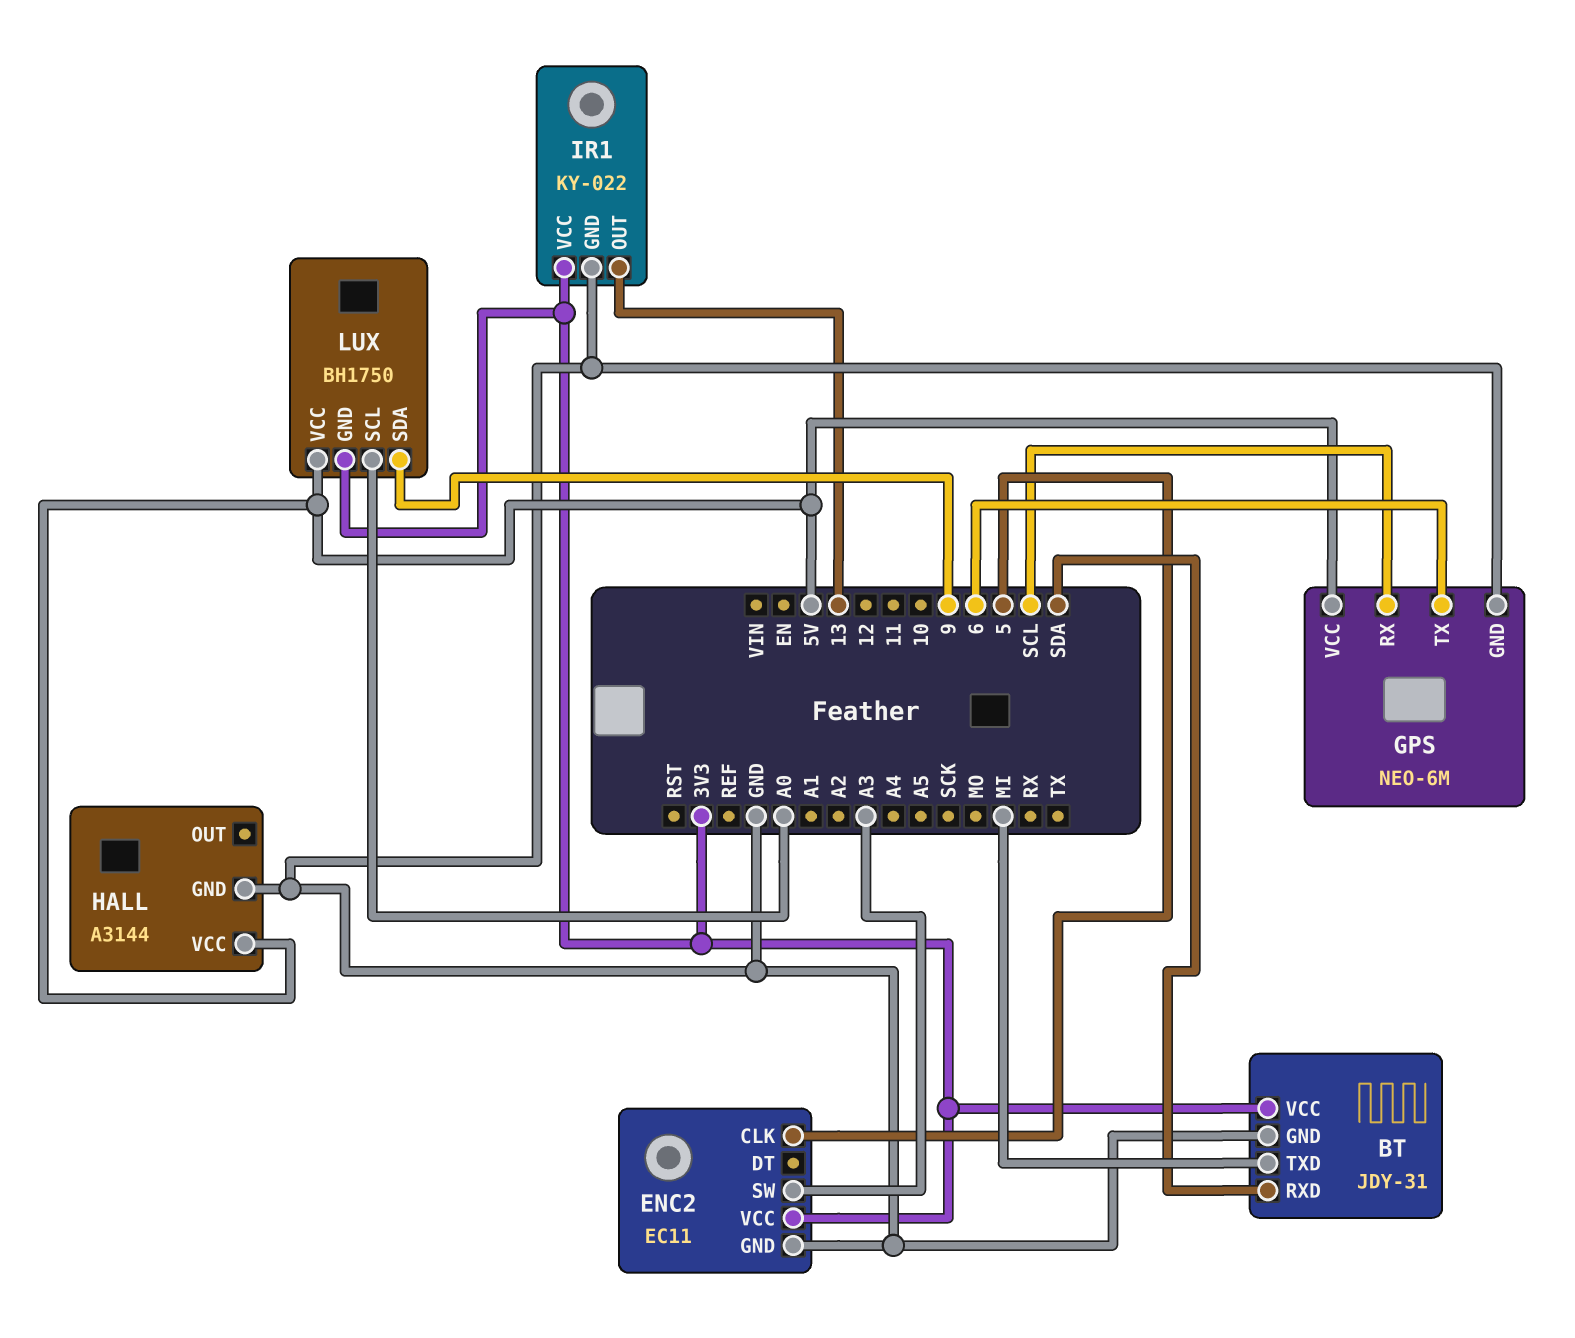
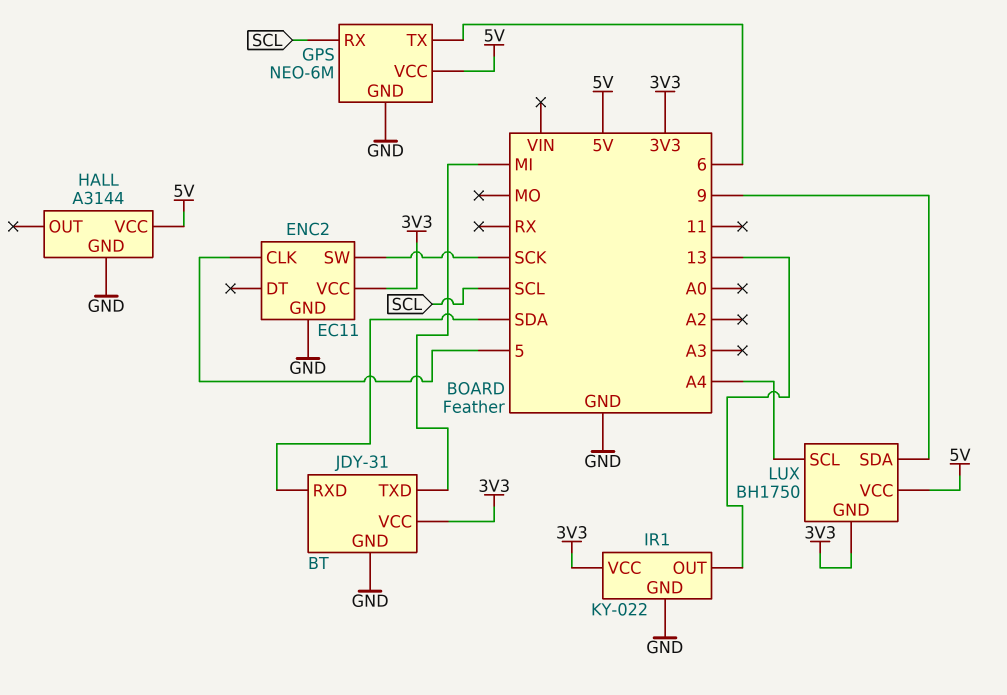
ENC2 pin SW: A3 -> SCK
LUX pin SCL: A0 -> A4

